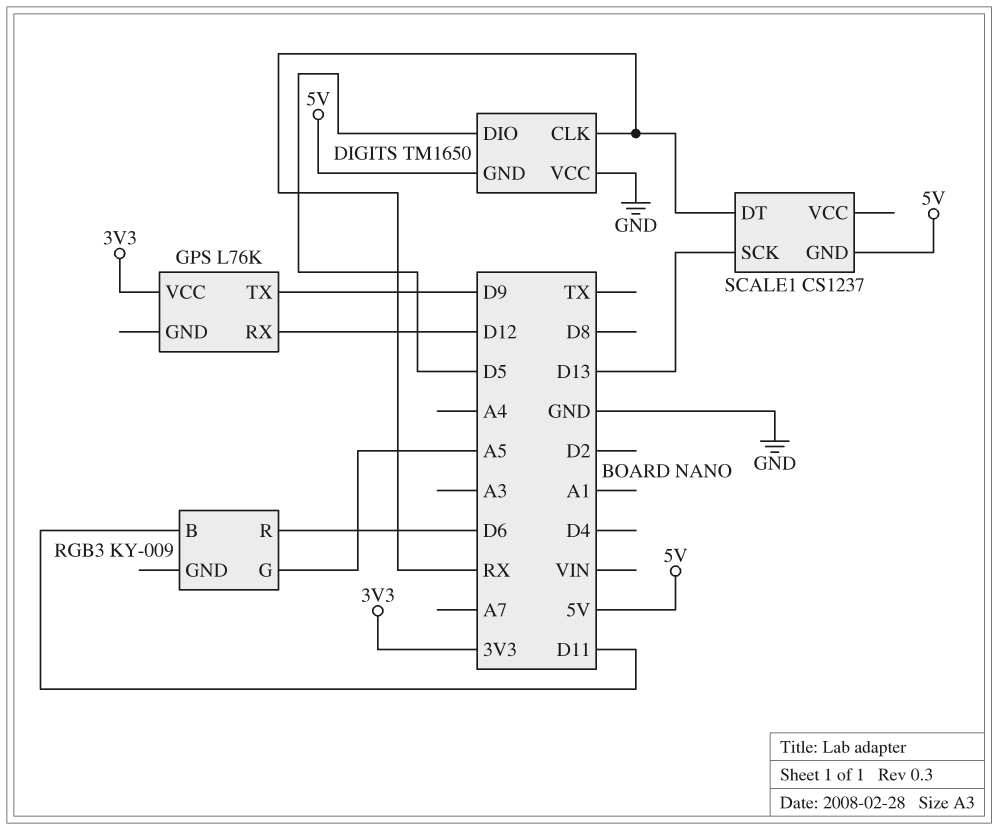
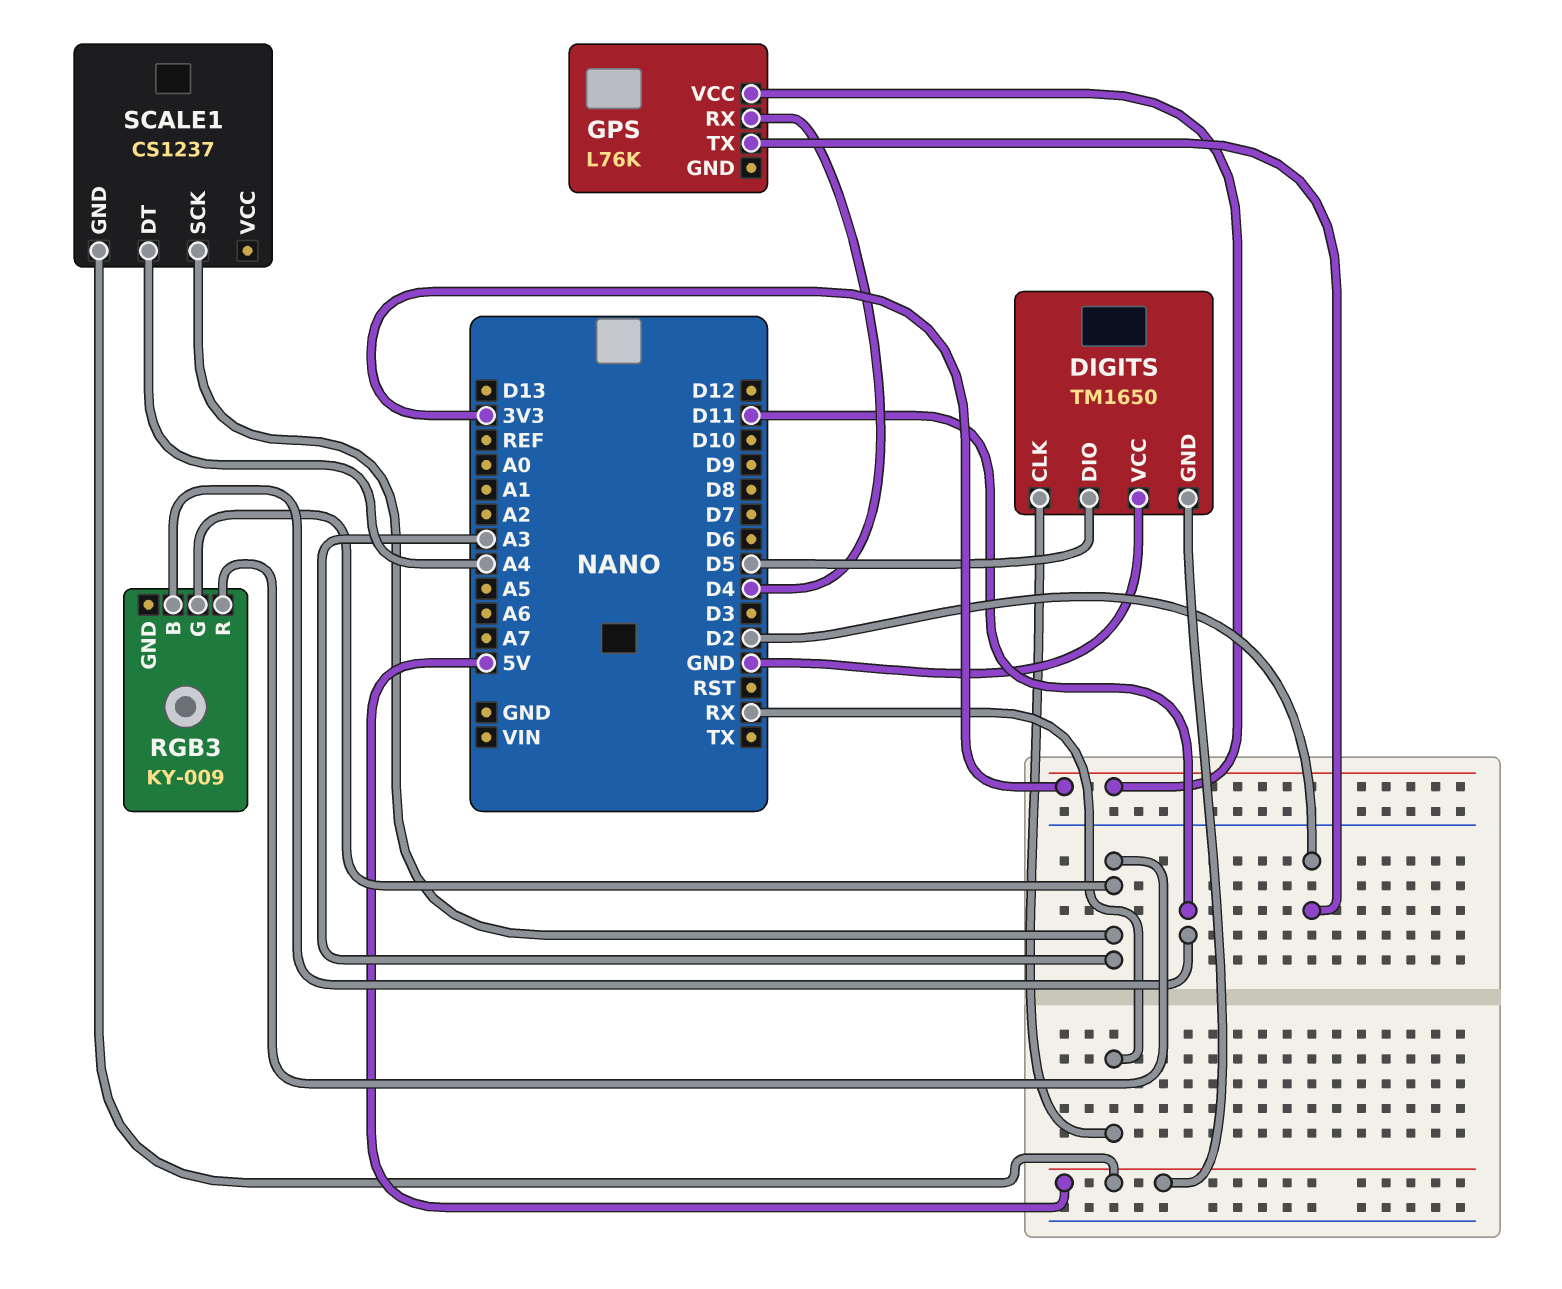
GPS pin RX: D12 -> D4
GPS pin TX: D9 -> D2
RGB3 pin G: A5 -> A3
RGB3 pin R: D6 -> A3
SCALE1 pin DT: RX -> A4
SCALE1 pin SCK: D13 -> A3

